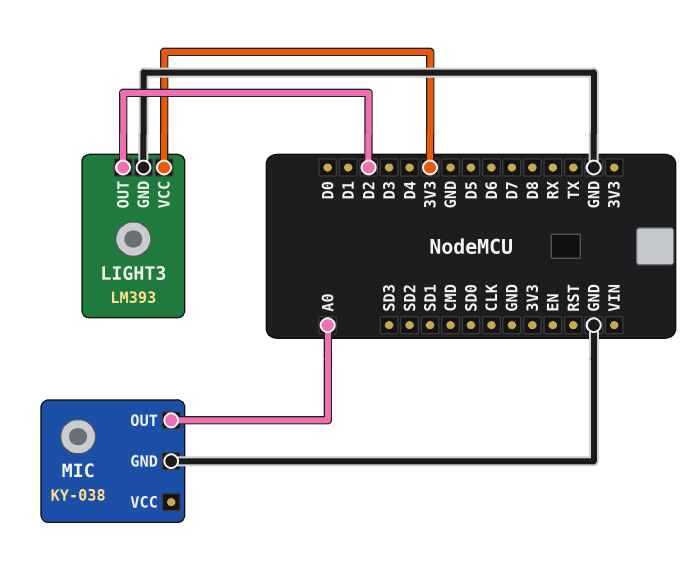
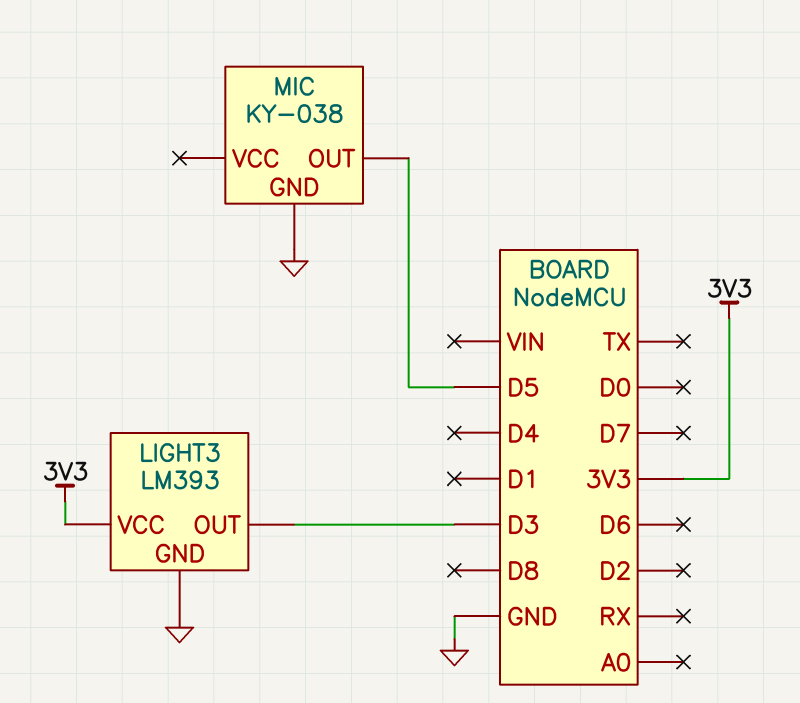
LIGHT3 pin OUT: D2 -> D3
MIC pin OUT: A0 -> D5

